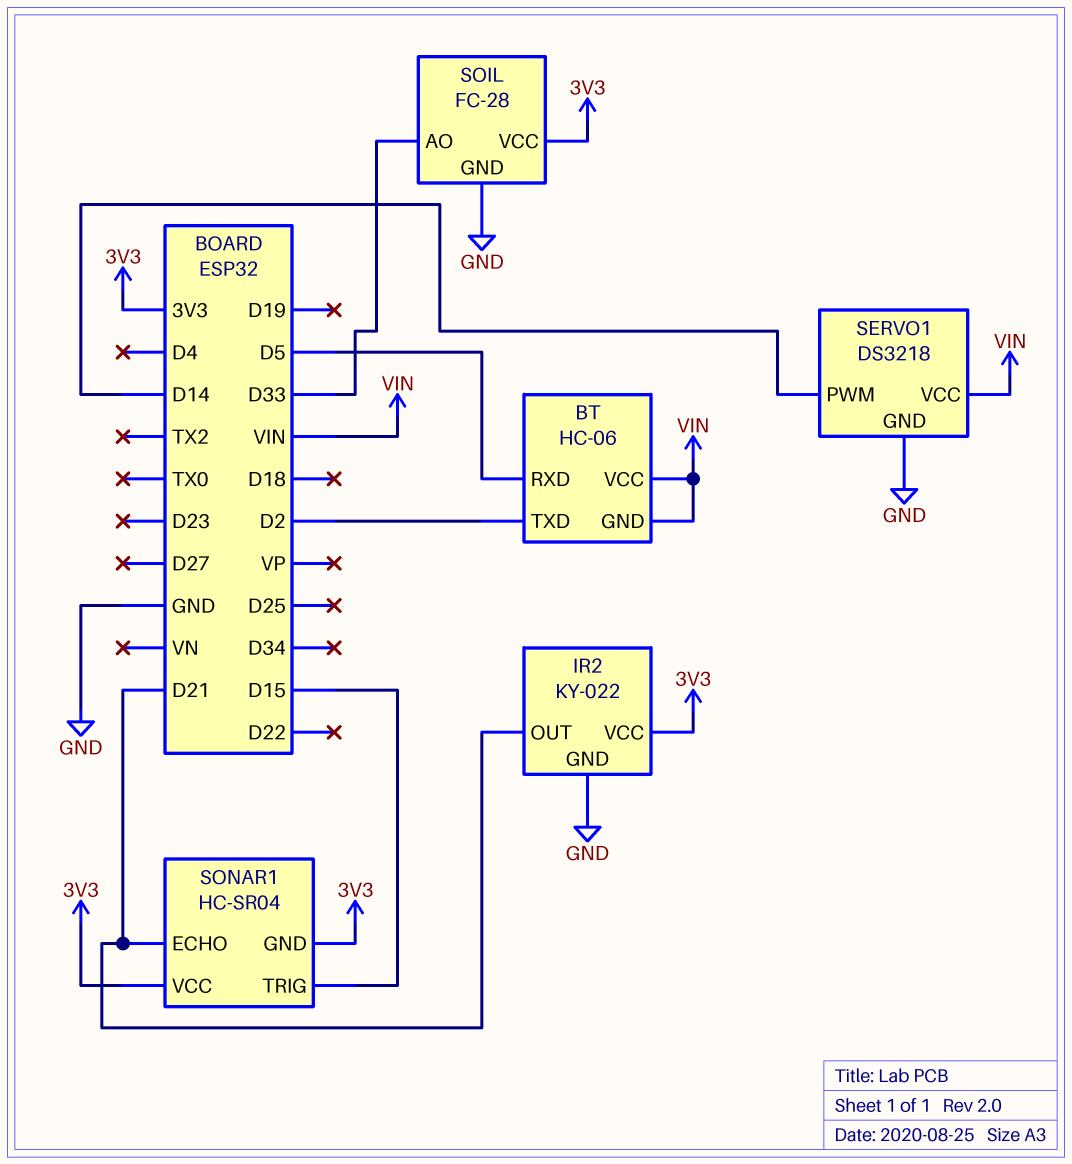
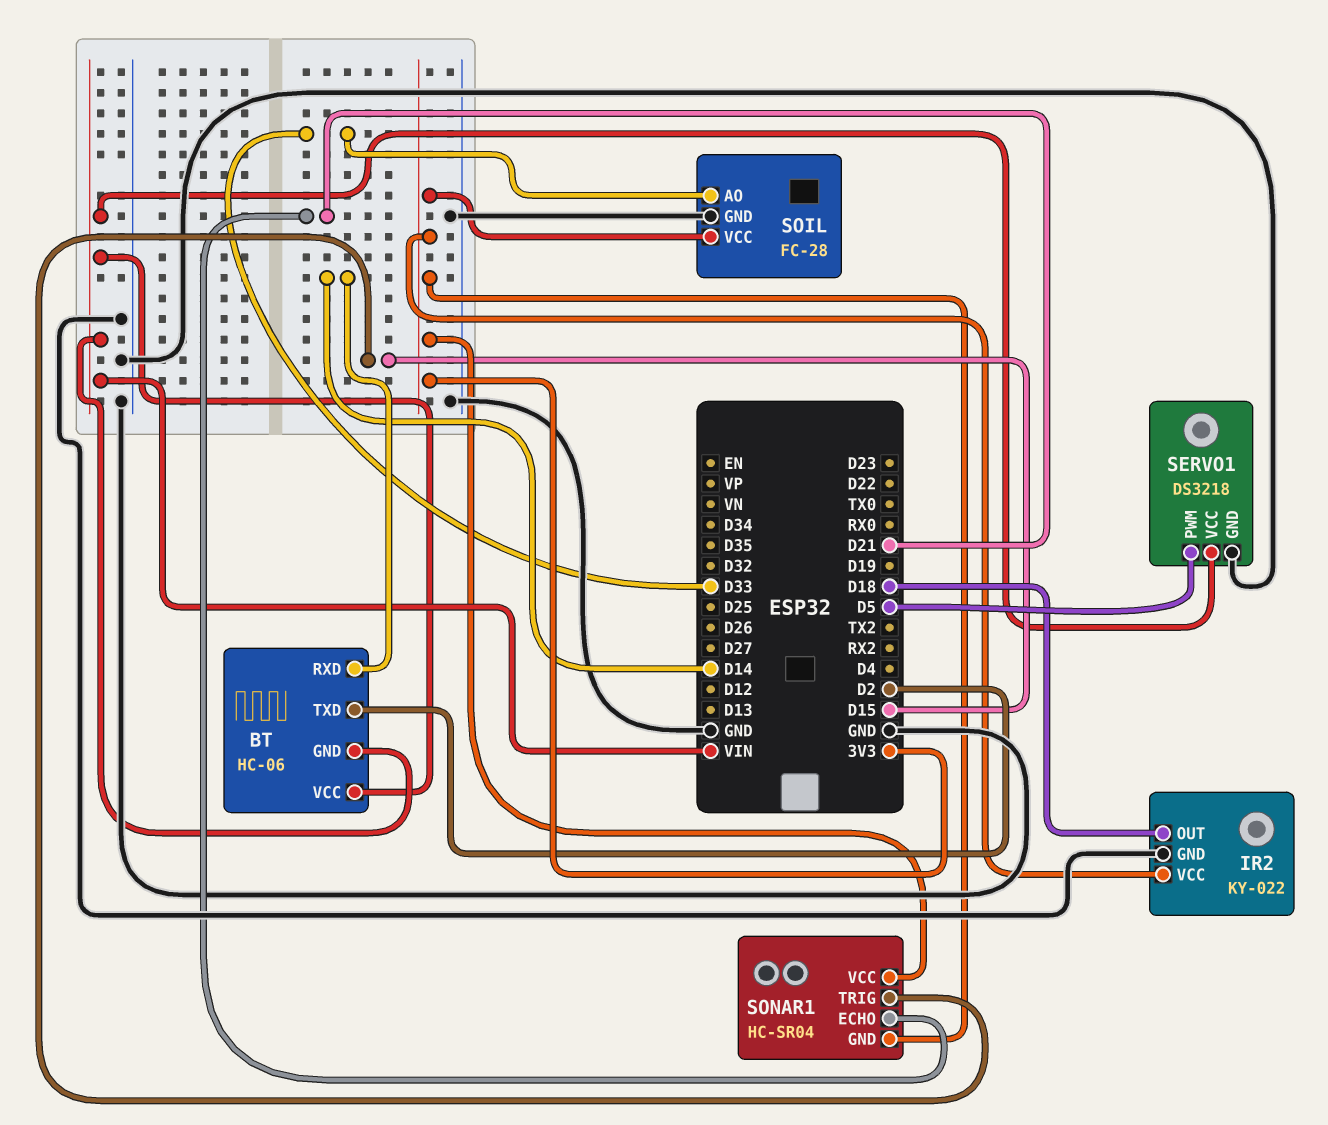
BT pin RXD: D5 -> D14
IR2 pin OUT: D21 -> D18
SERVO1 pin PWM: D14 -> D5

